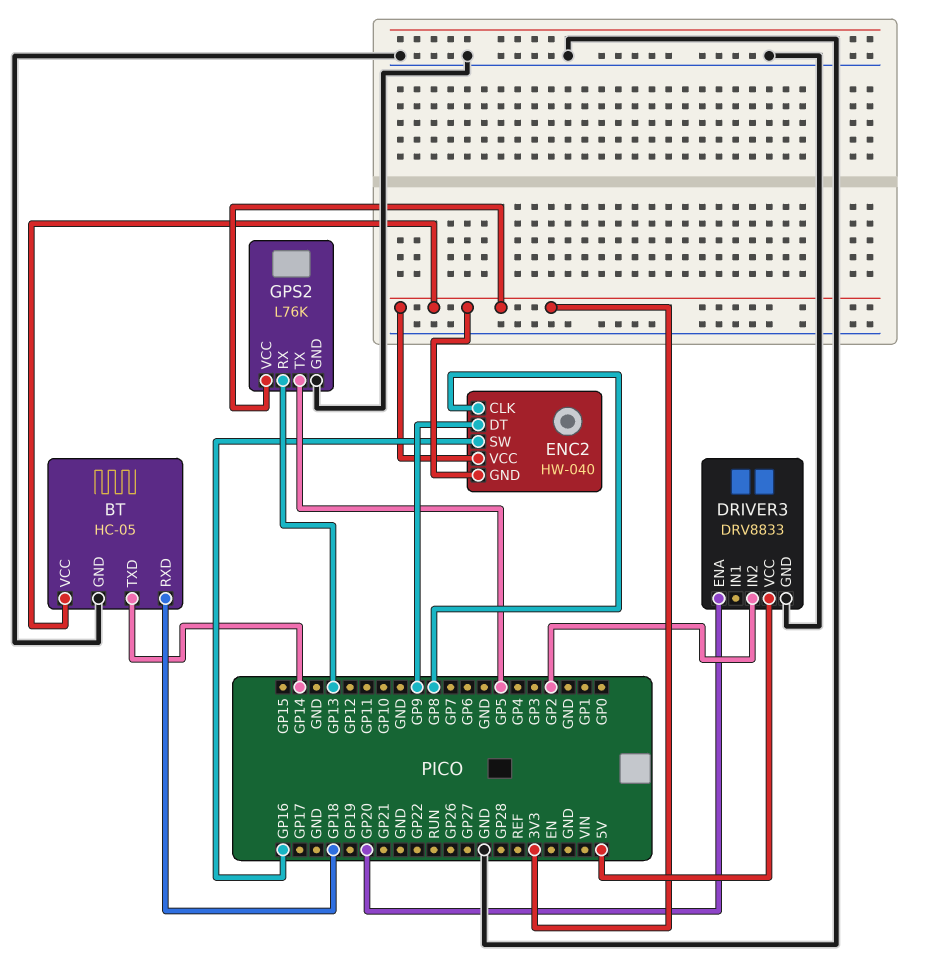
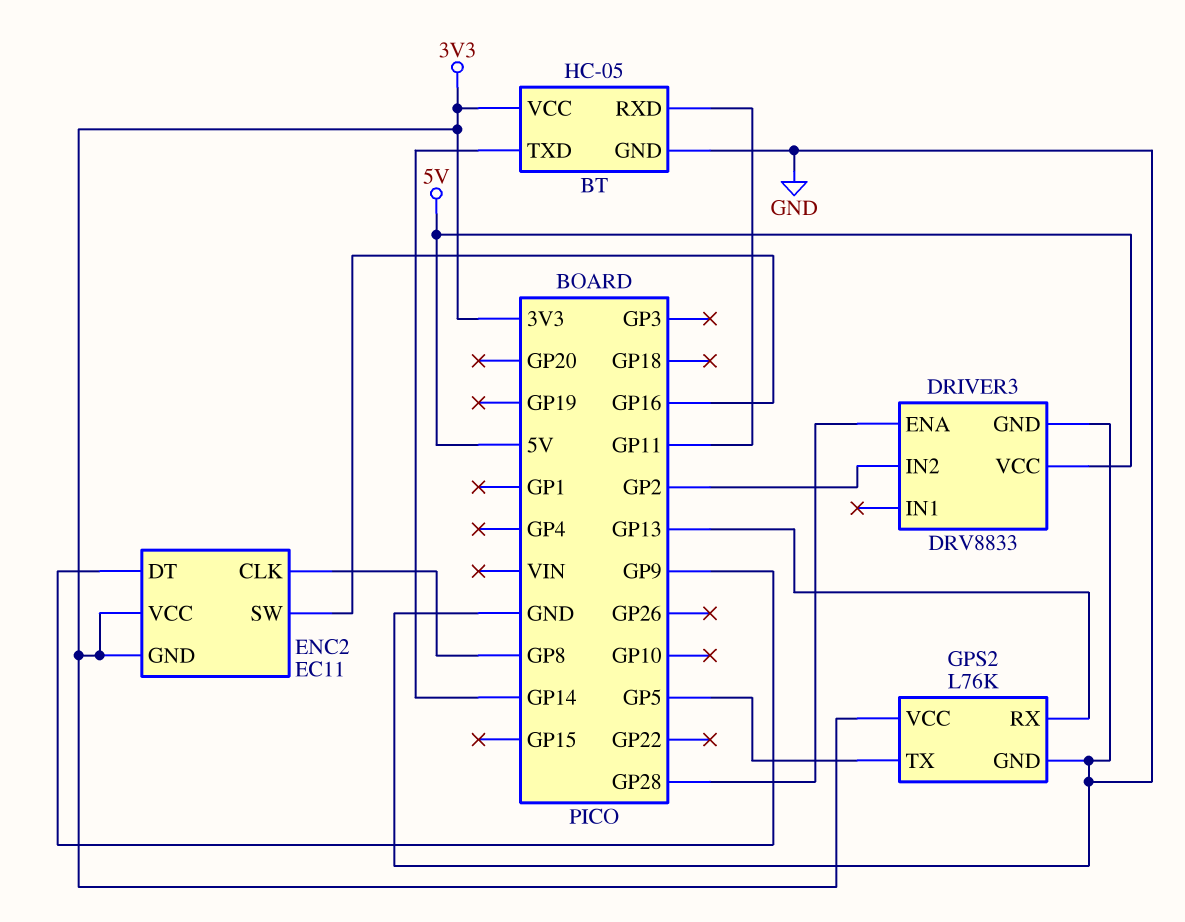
BT pin RXD: GP18 -> GP11
DRIVER3 pin ENA: GP20 -> GP28
ENC2: HW-040 -> EC11

